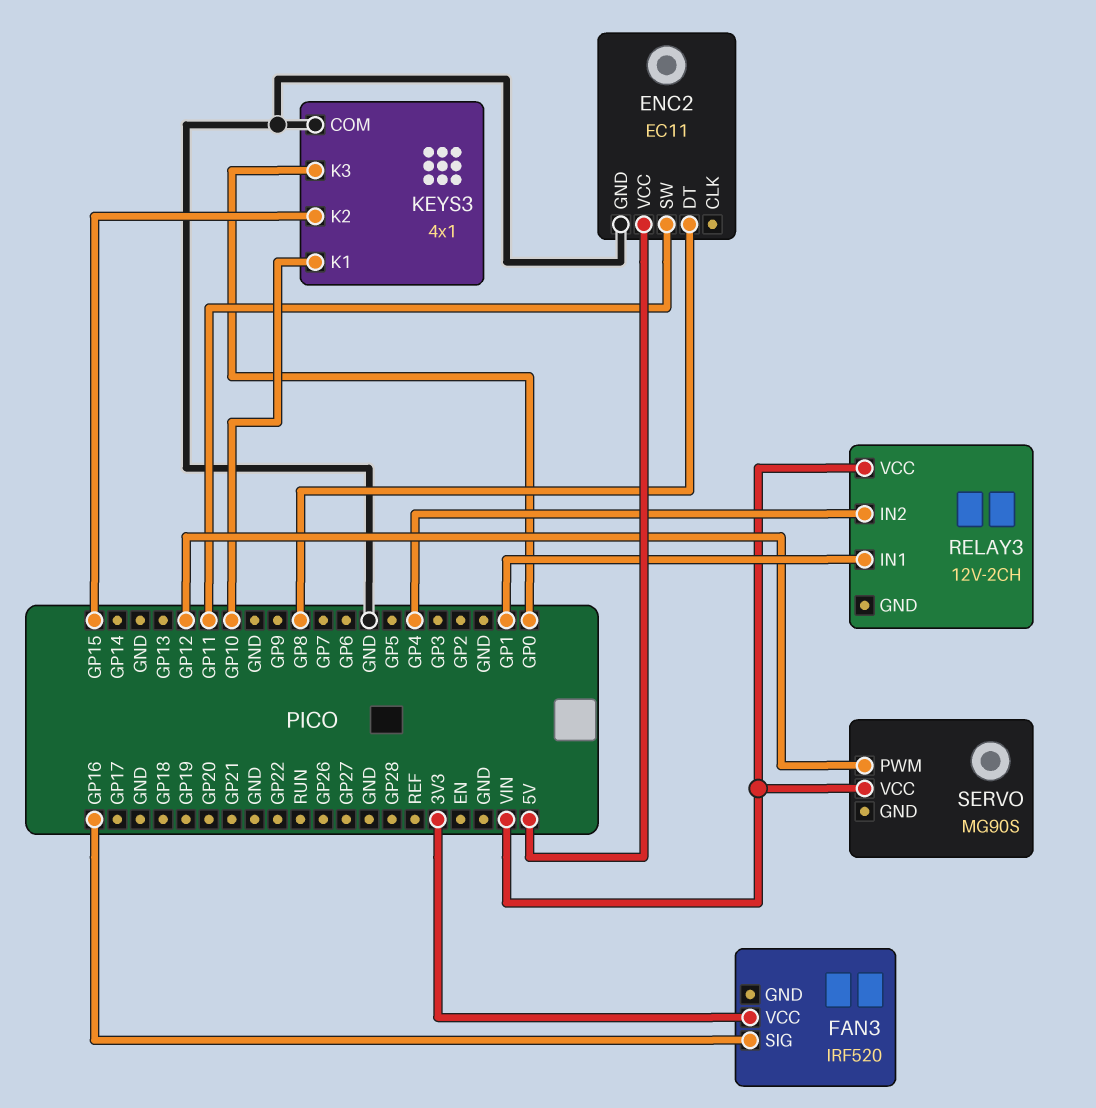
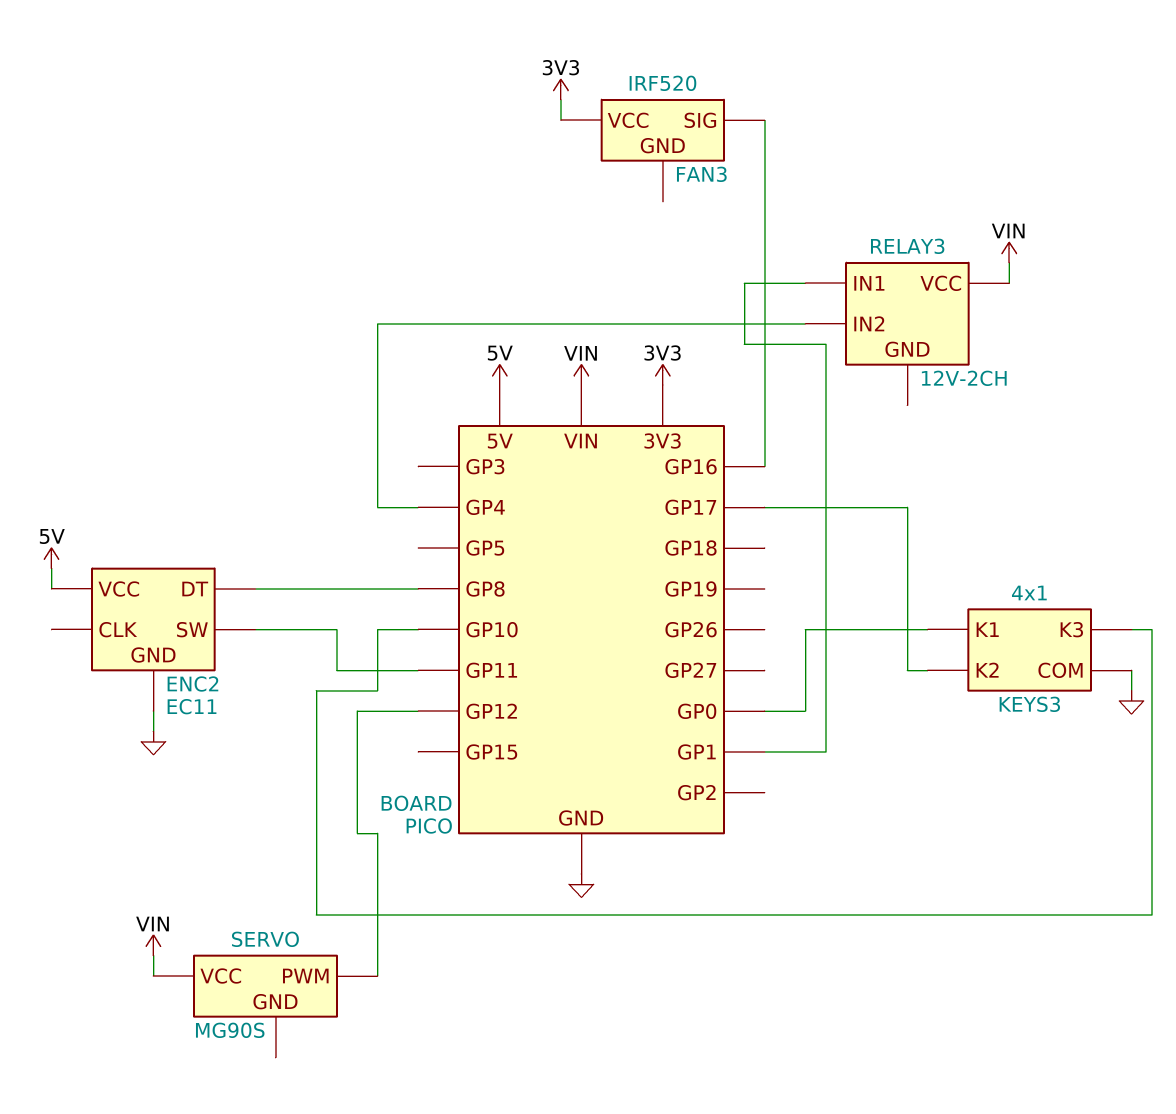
KEYS3 pin K1: GP10 -> GP0
KEYS3 pin K2: GP15 -> GP17
KEYS3 pin K3: GP0 -> GP10

